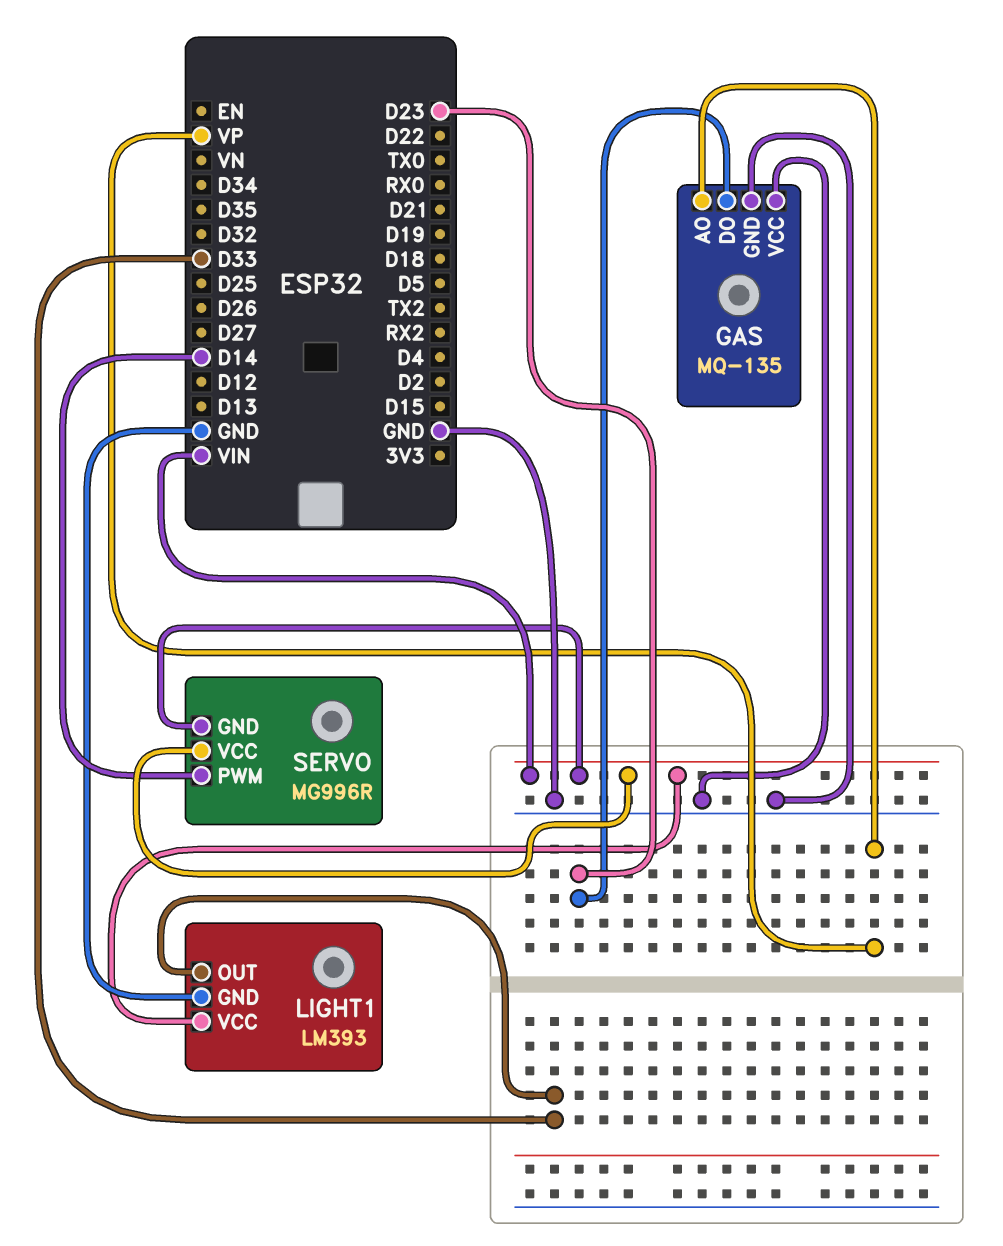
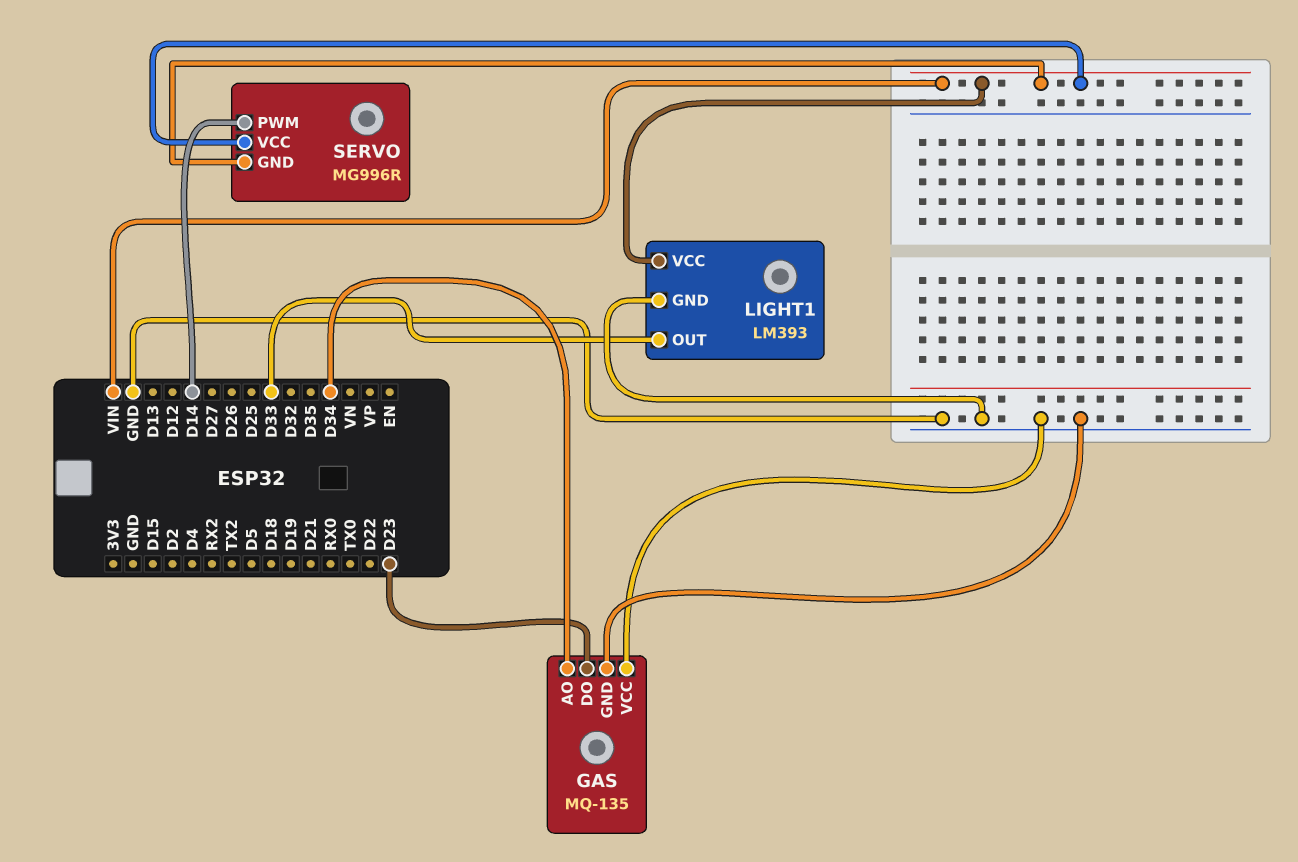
GAS pin AO: VP -> D34

